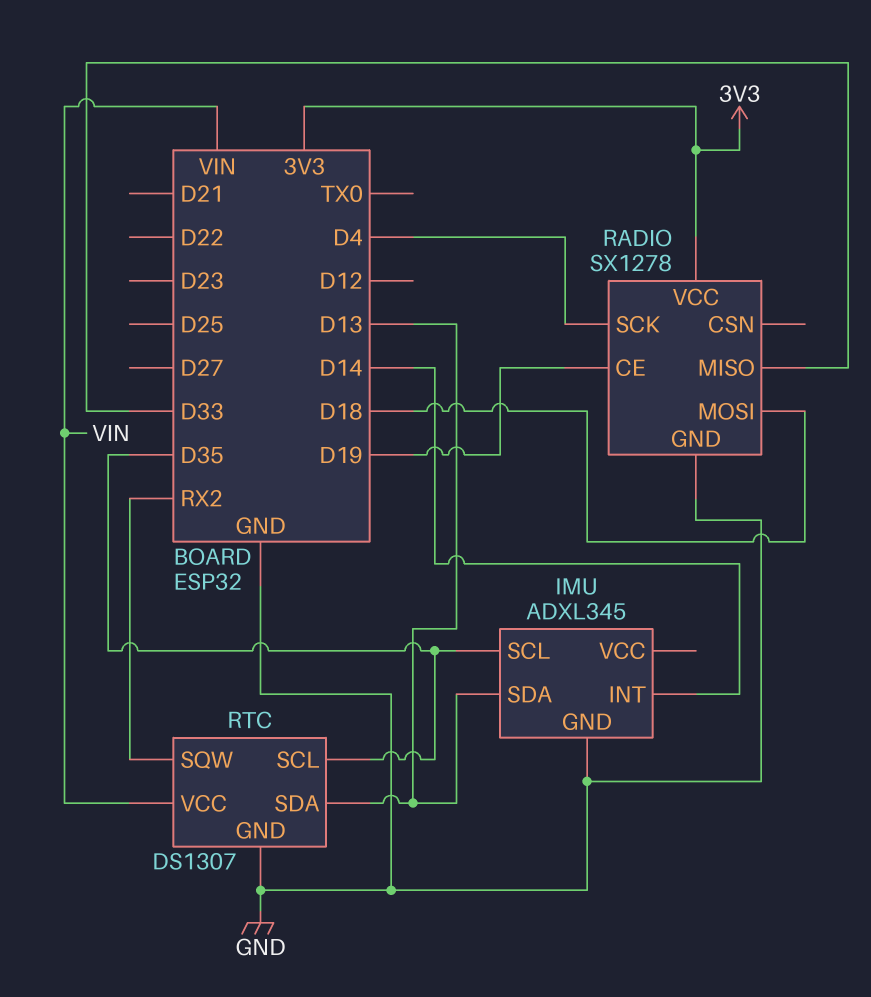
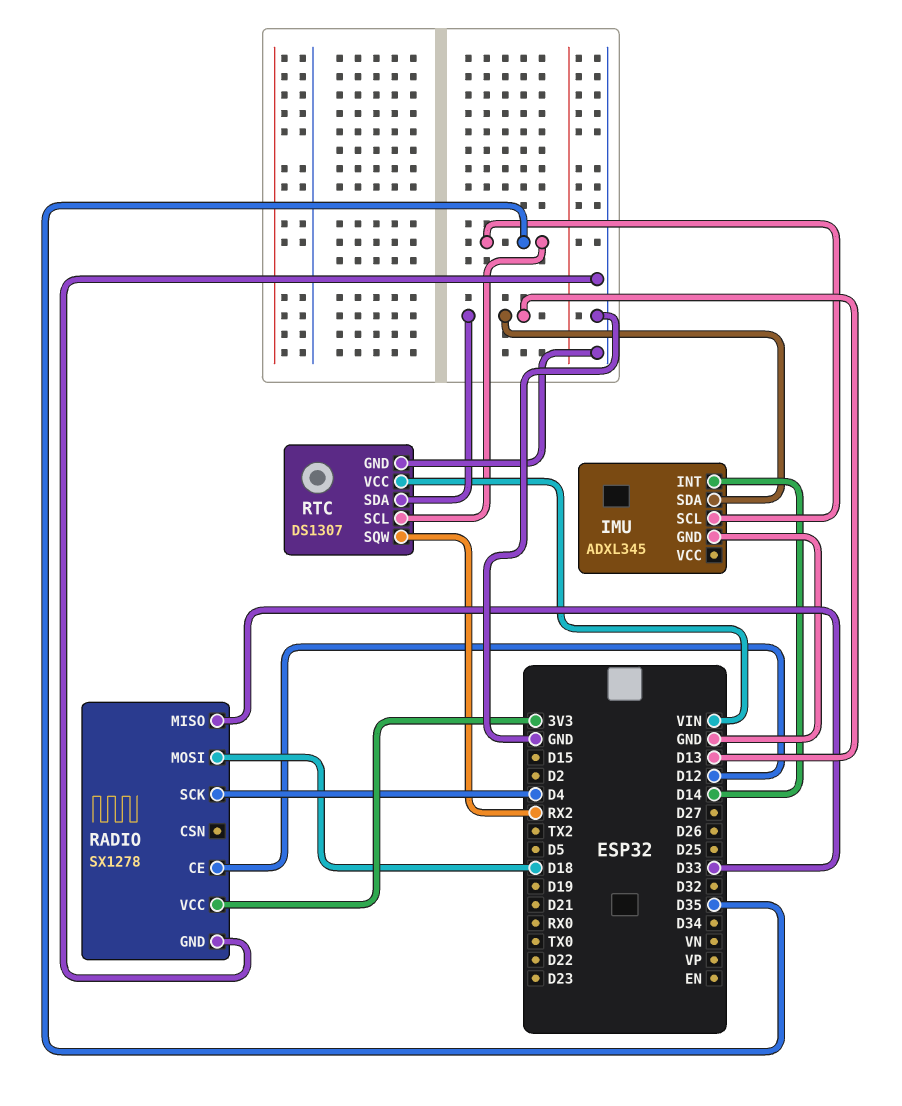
RADIO pin CE: D19 -> D12

